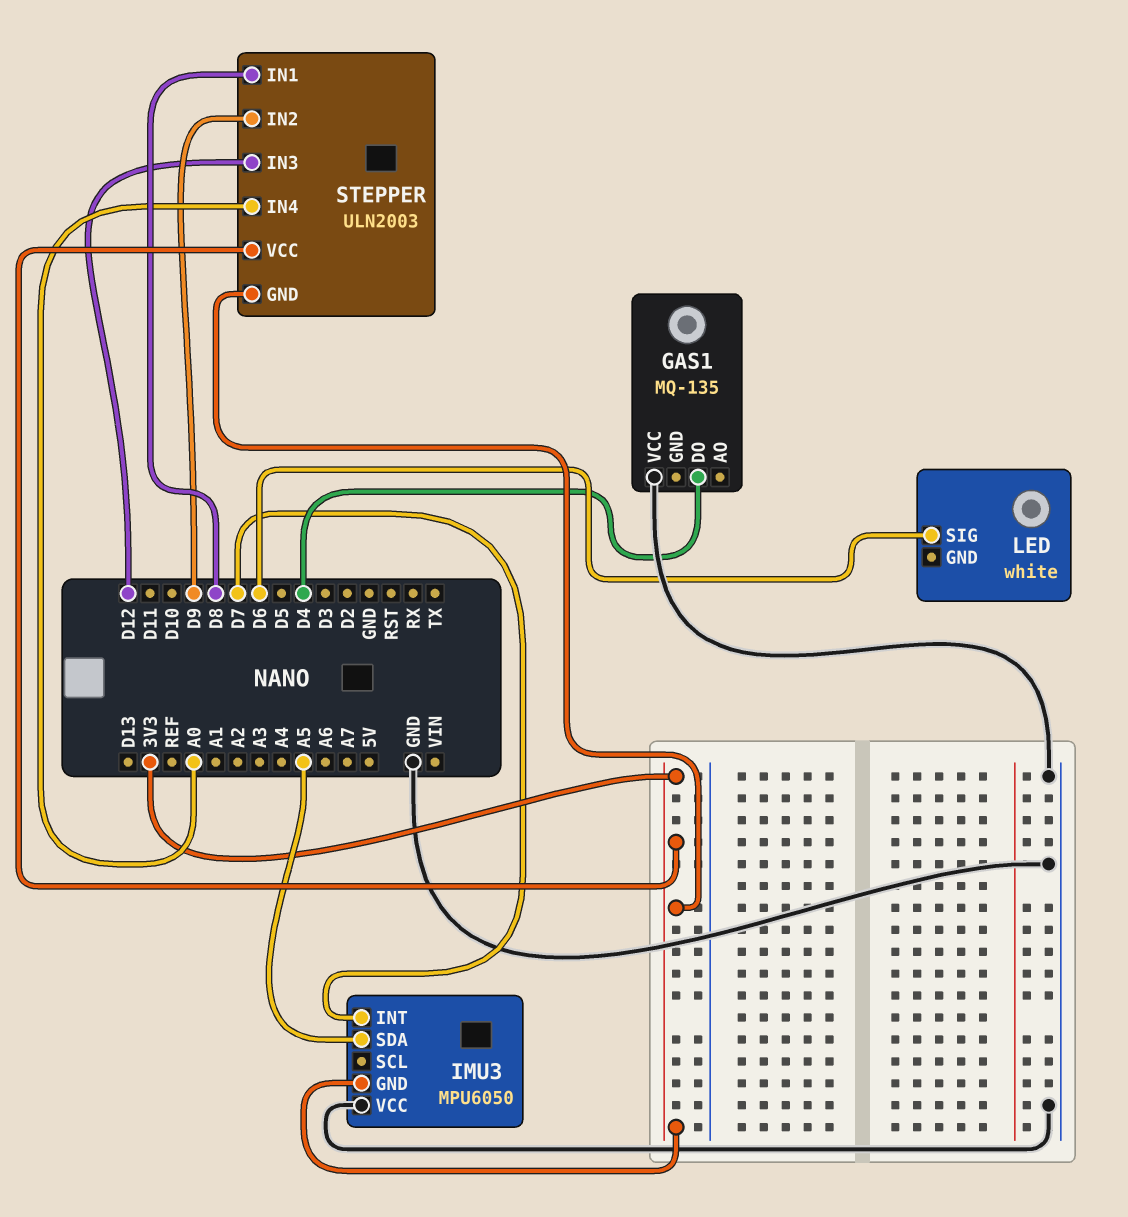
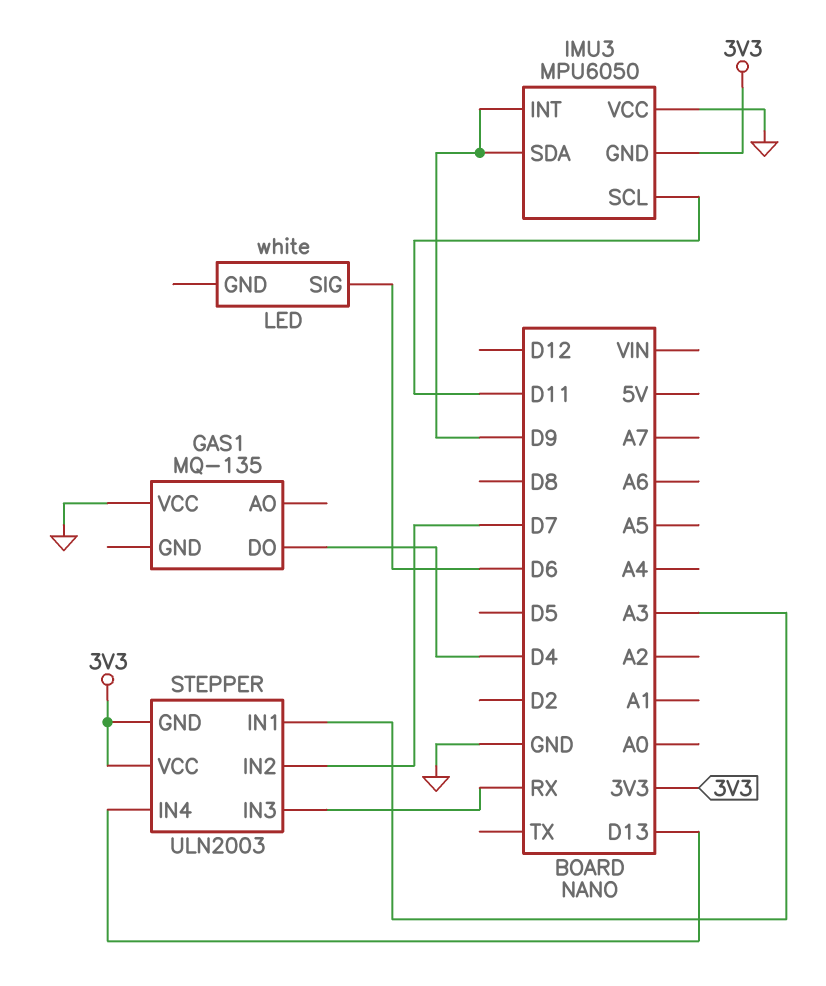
IMU3 pin INT: D7 -> D9
IMU3 pin SCL: none -> D11
IMU3 pin SDA: A5 -> D9
STEPPER pin IN1: D8 -> A3
STEPPER pin IN2: D9 -> D7
STEPPER pin IN3: D12 -> RX
STEPPER pin IN4: A0 -> D13

